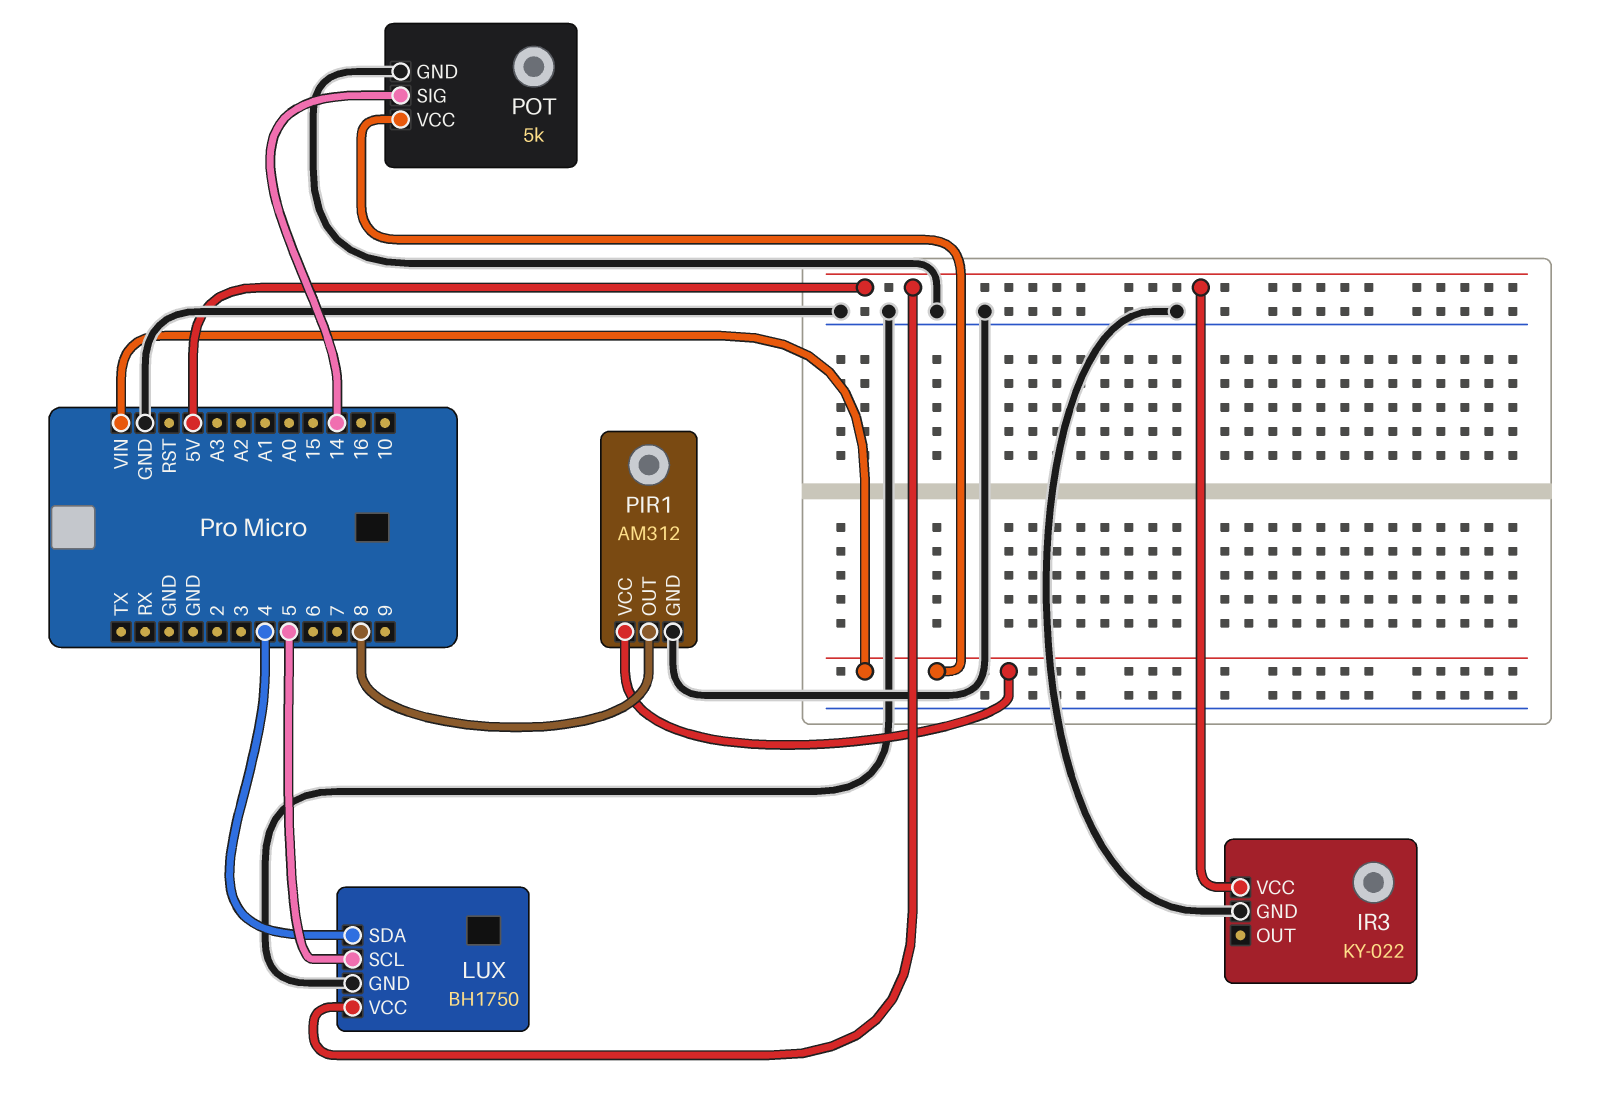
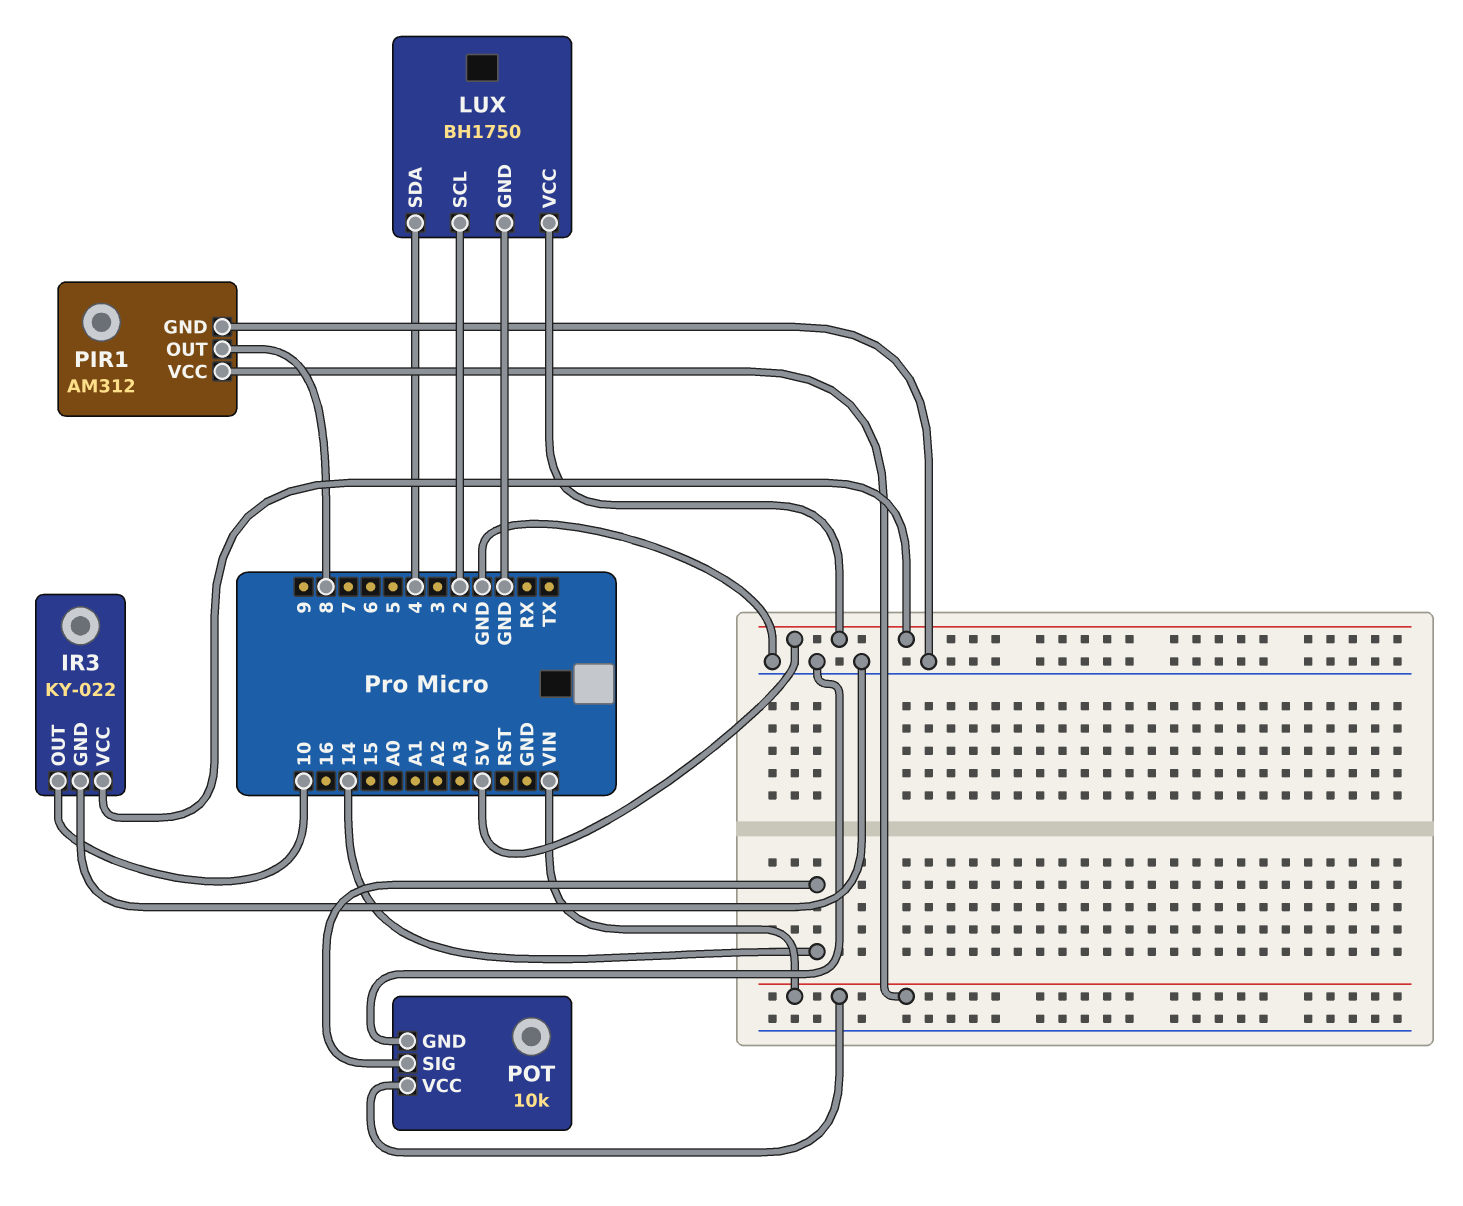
IR3 pin OUT: none -> 10
LUX pin SCL: 5 -> 2
POT: 5k -> 10k

